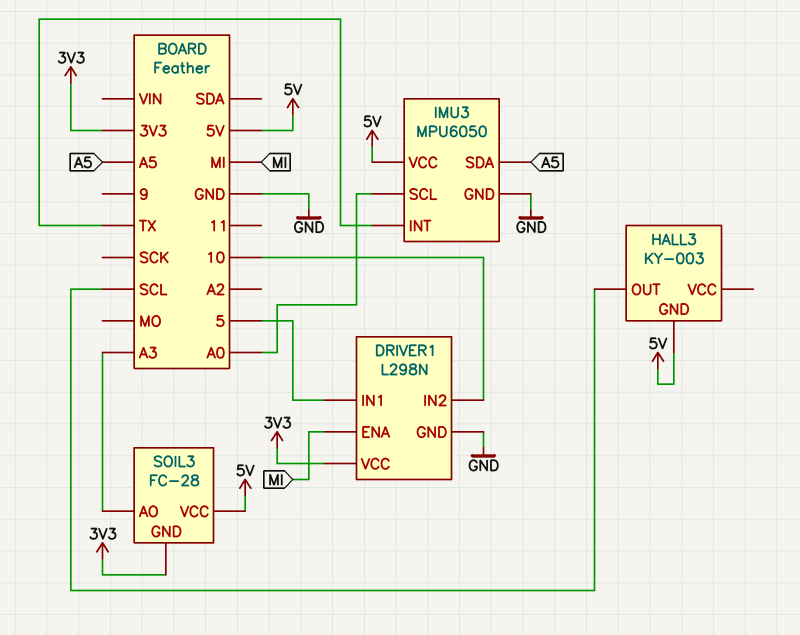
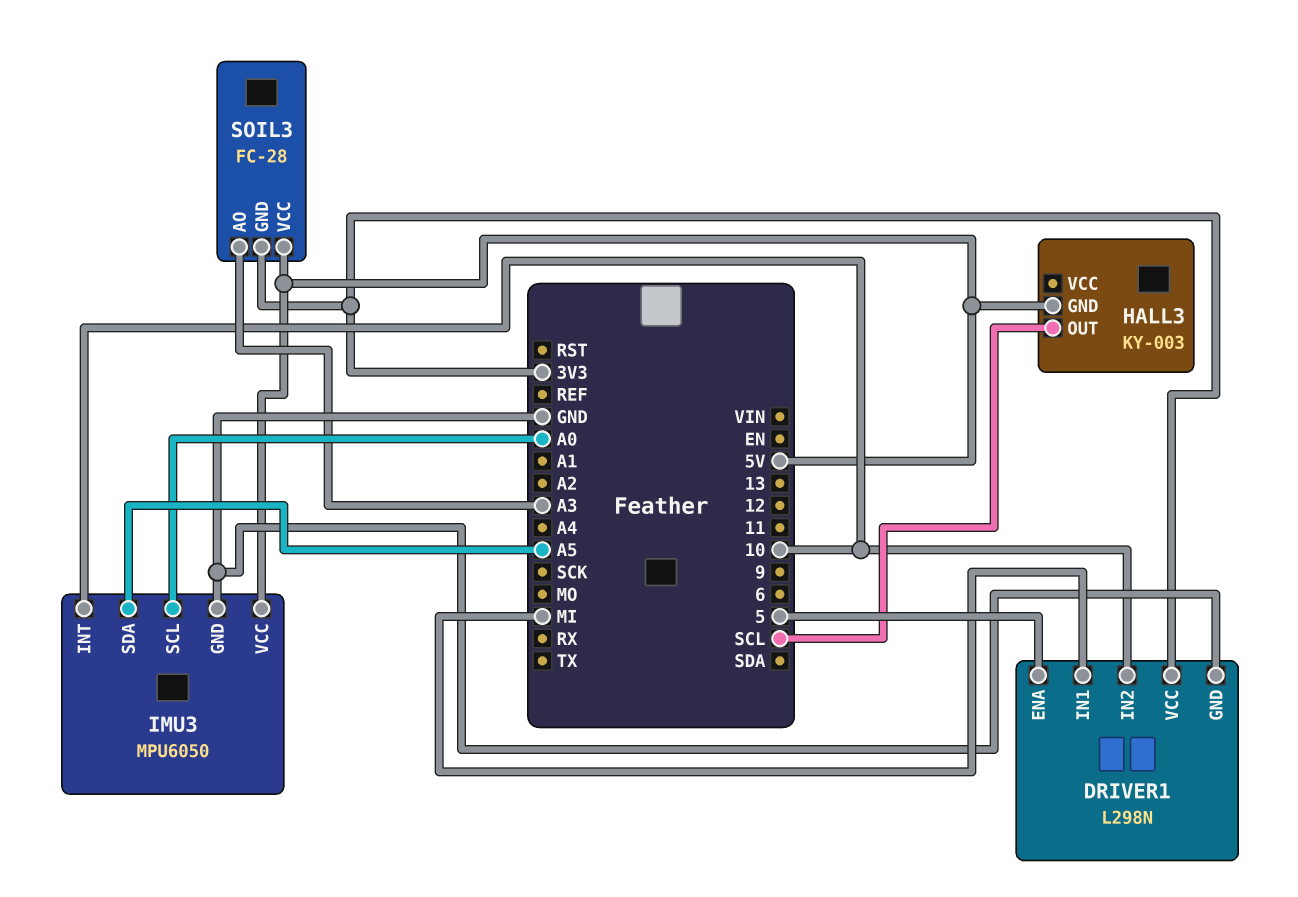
DRIVER1 pin ENA: MI -> 5
DRIVER1 pin IN1: 5 -> MI
IMU3 pin INT: TX -> 10

